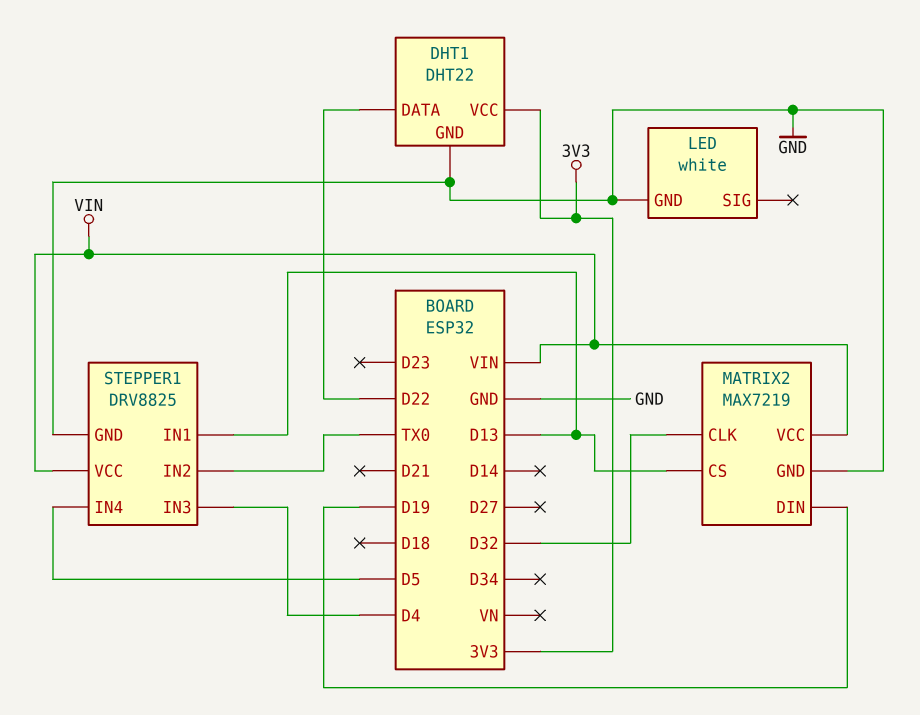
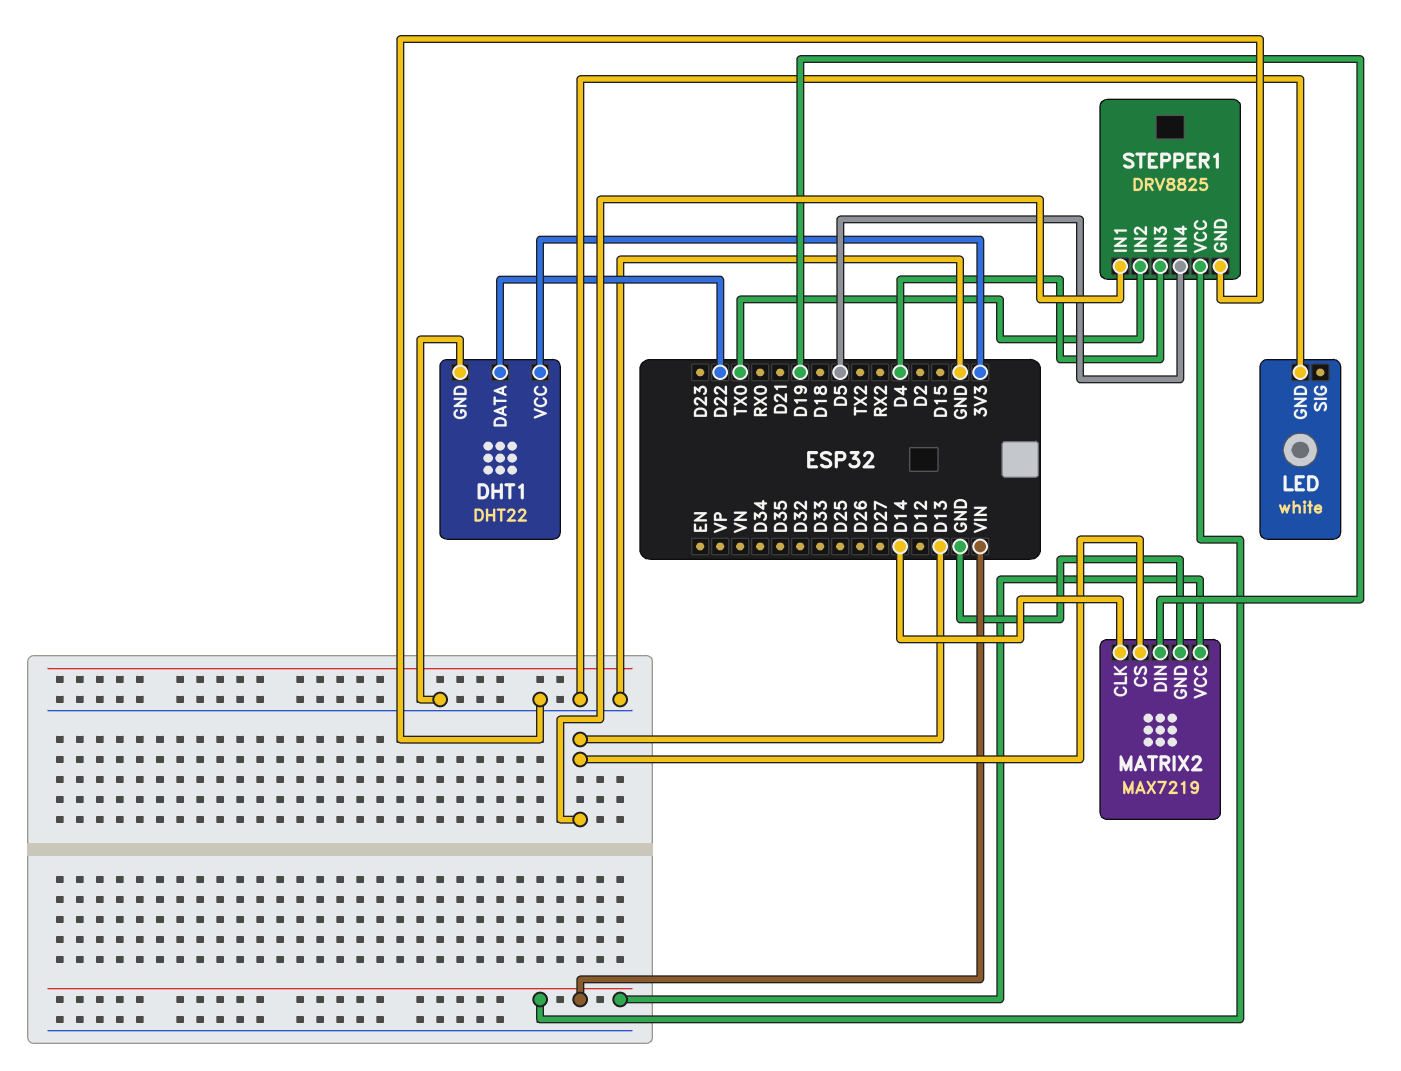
MATRIX2 pin CLK: D32 -> D14

